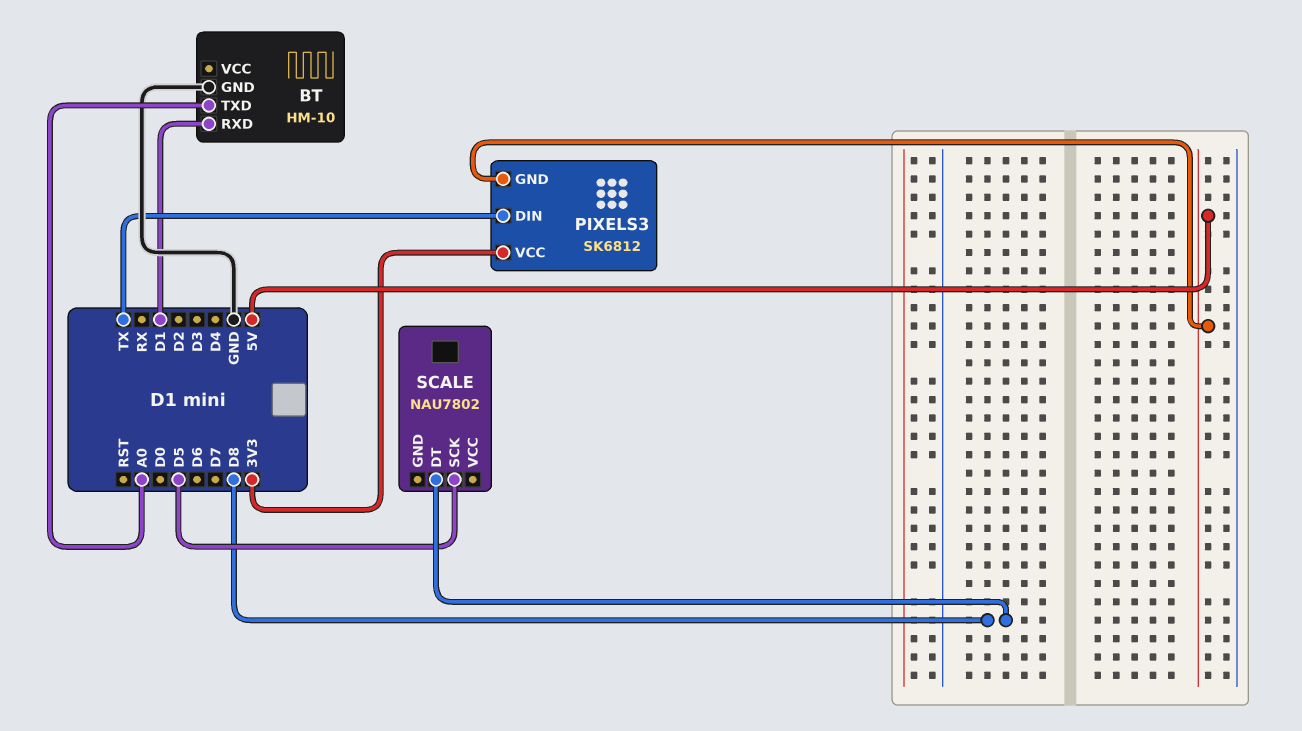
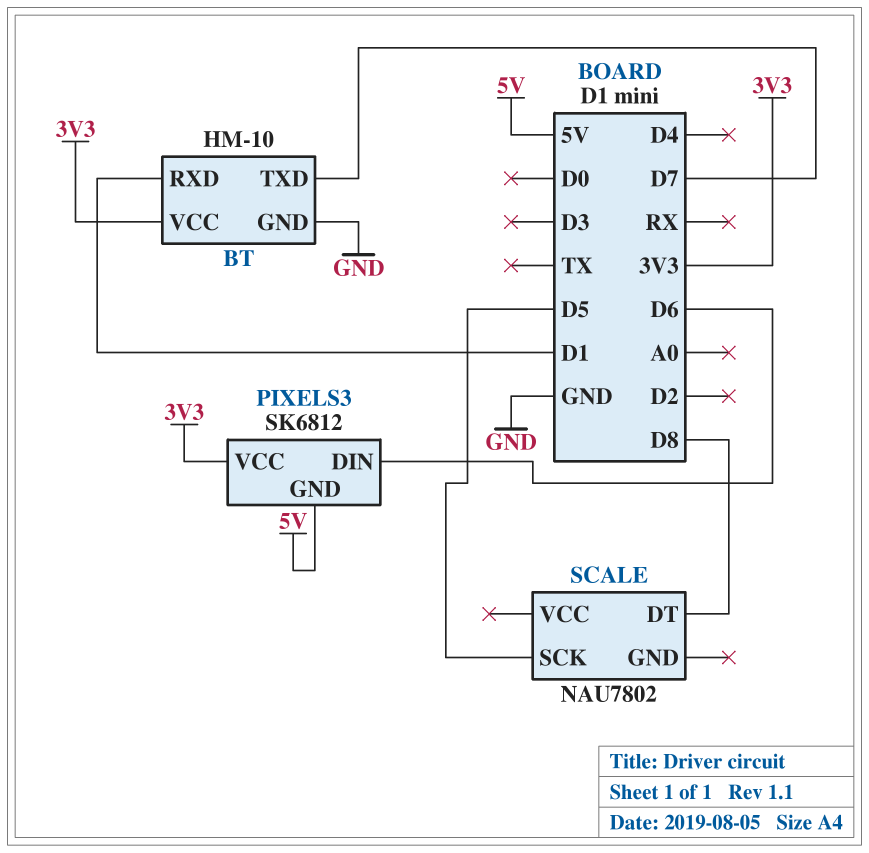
BT pin TXD: A0 -> D7
BT pin VCC: none -> 3V3
PIXELS3 pin DIN: TX -> D6

